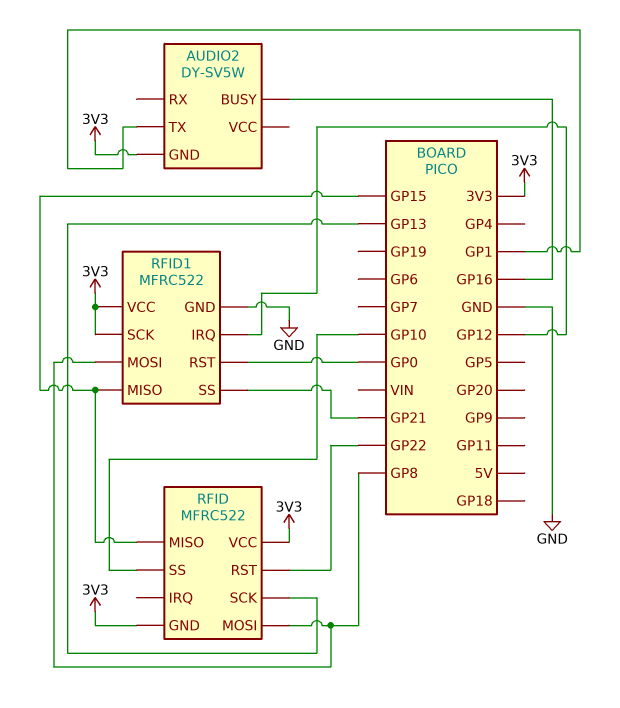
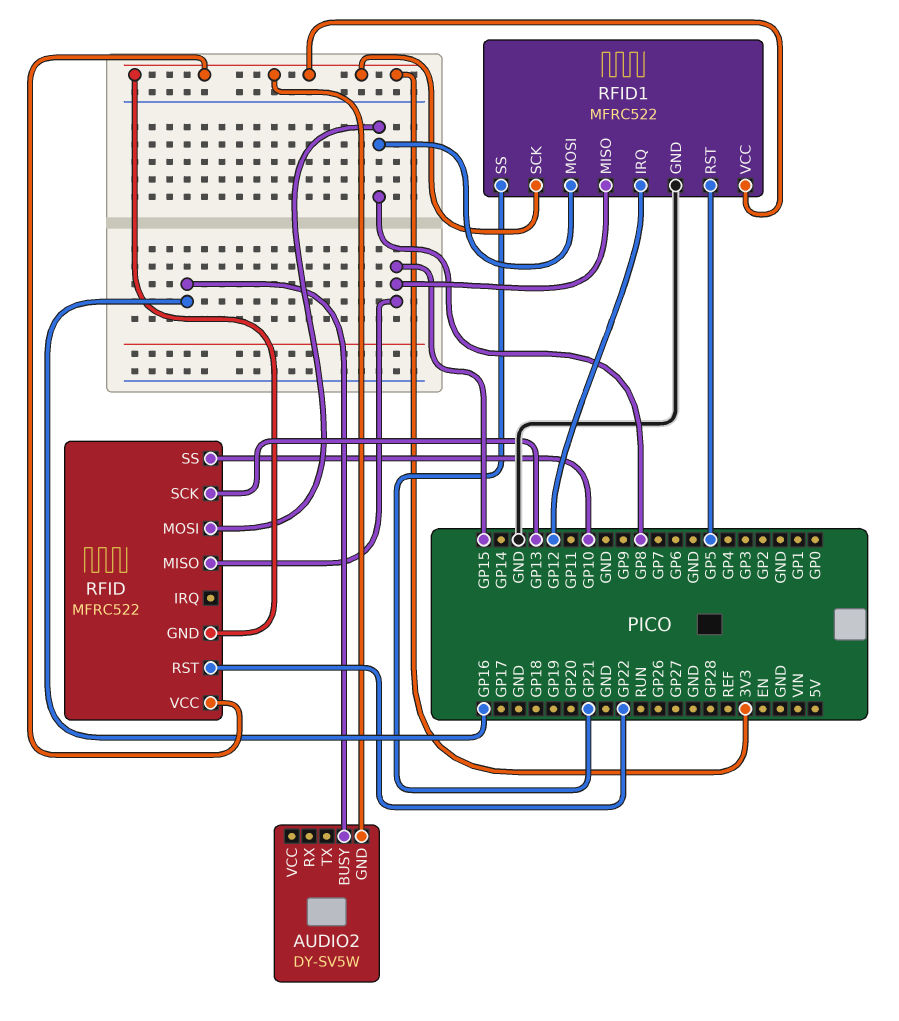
AUDIO2 pin TX: GP1 -> none
RFID1 pin RST: GP0 -> GP5

